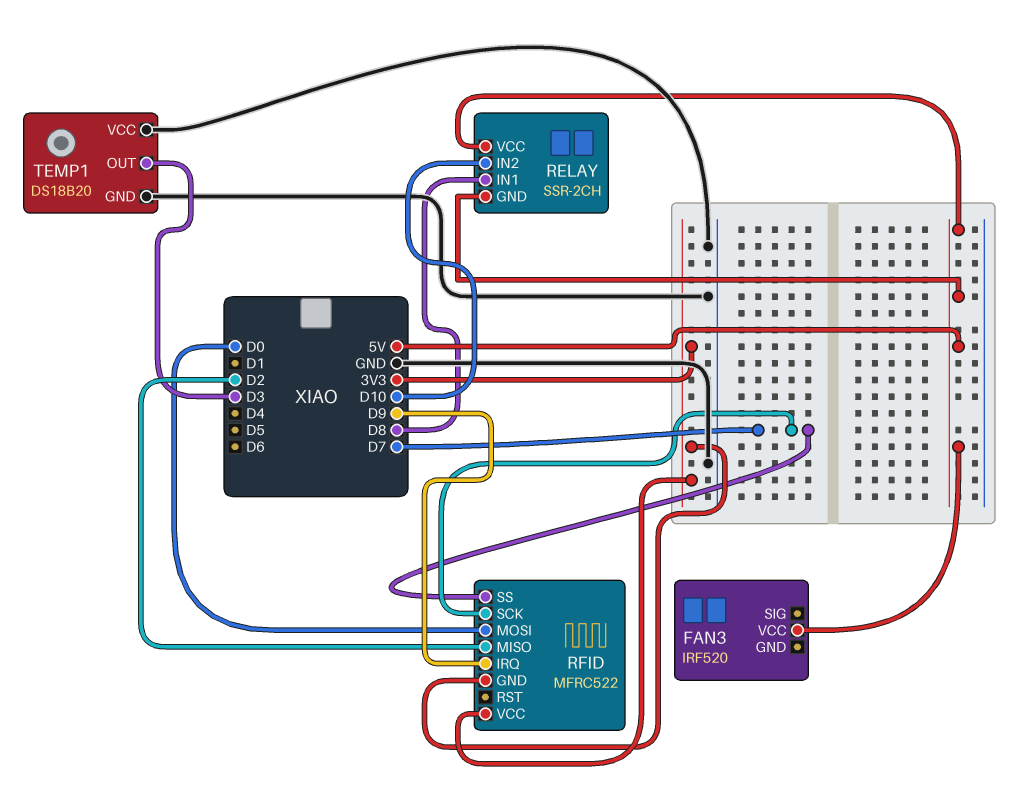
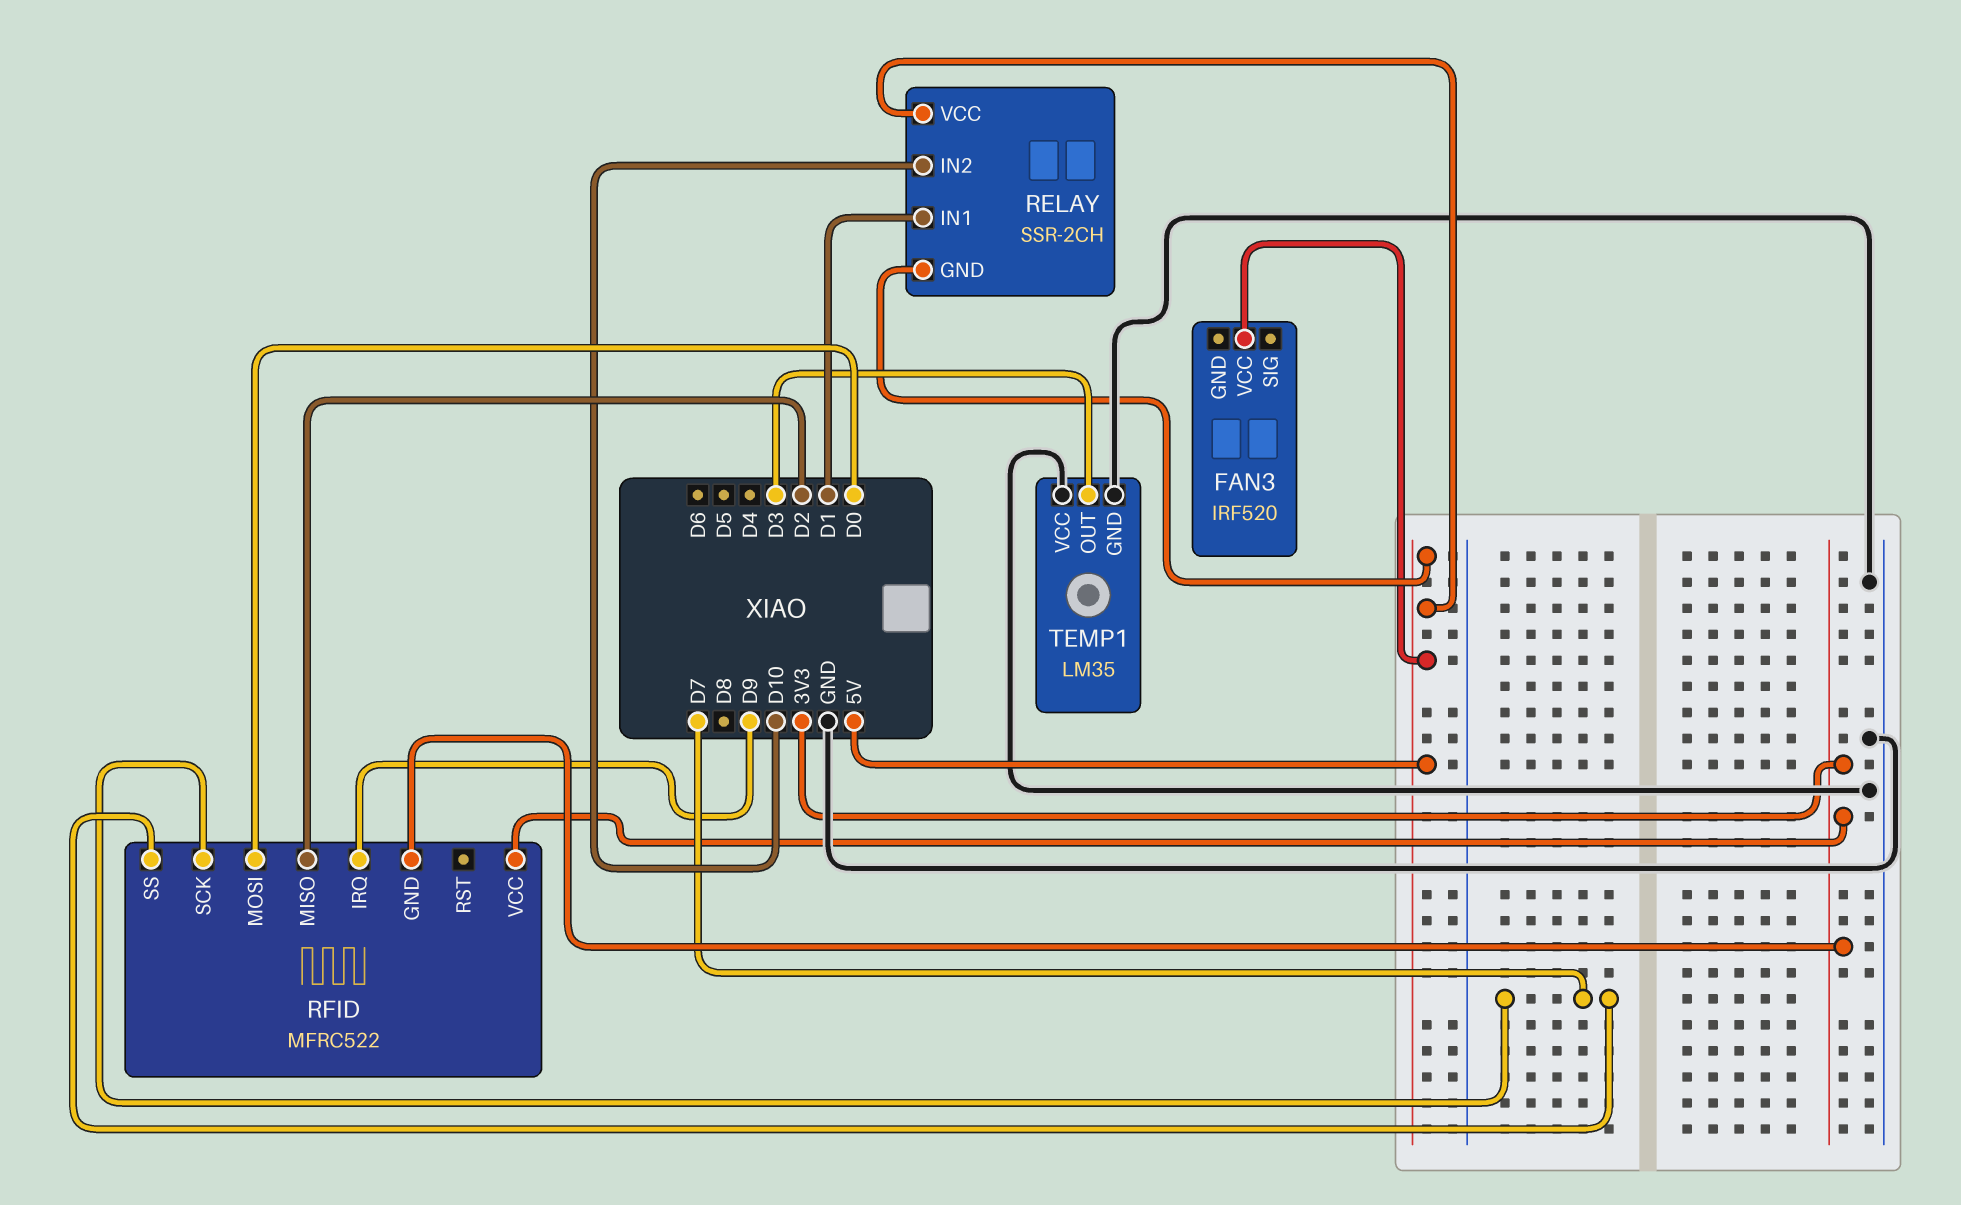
RELAY pin IN1: D8 -> D1
TEMP1: DS18B20 -> LM35

